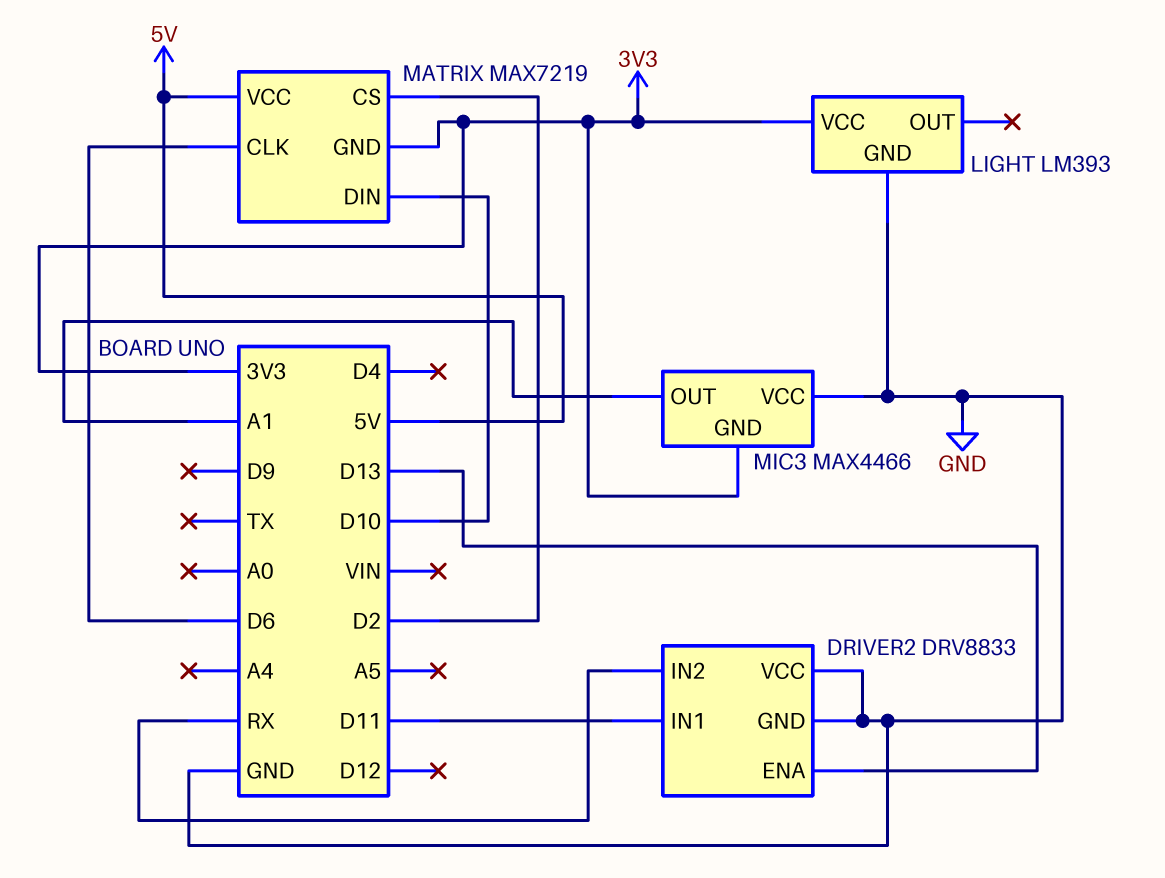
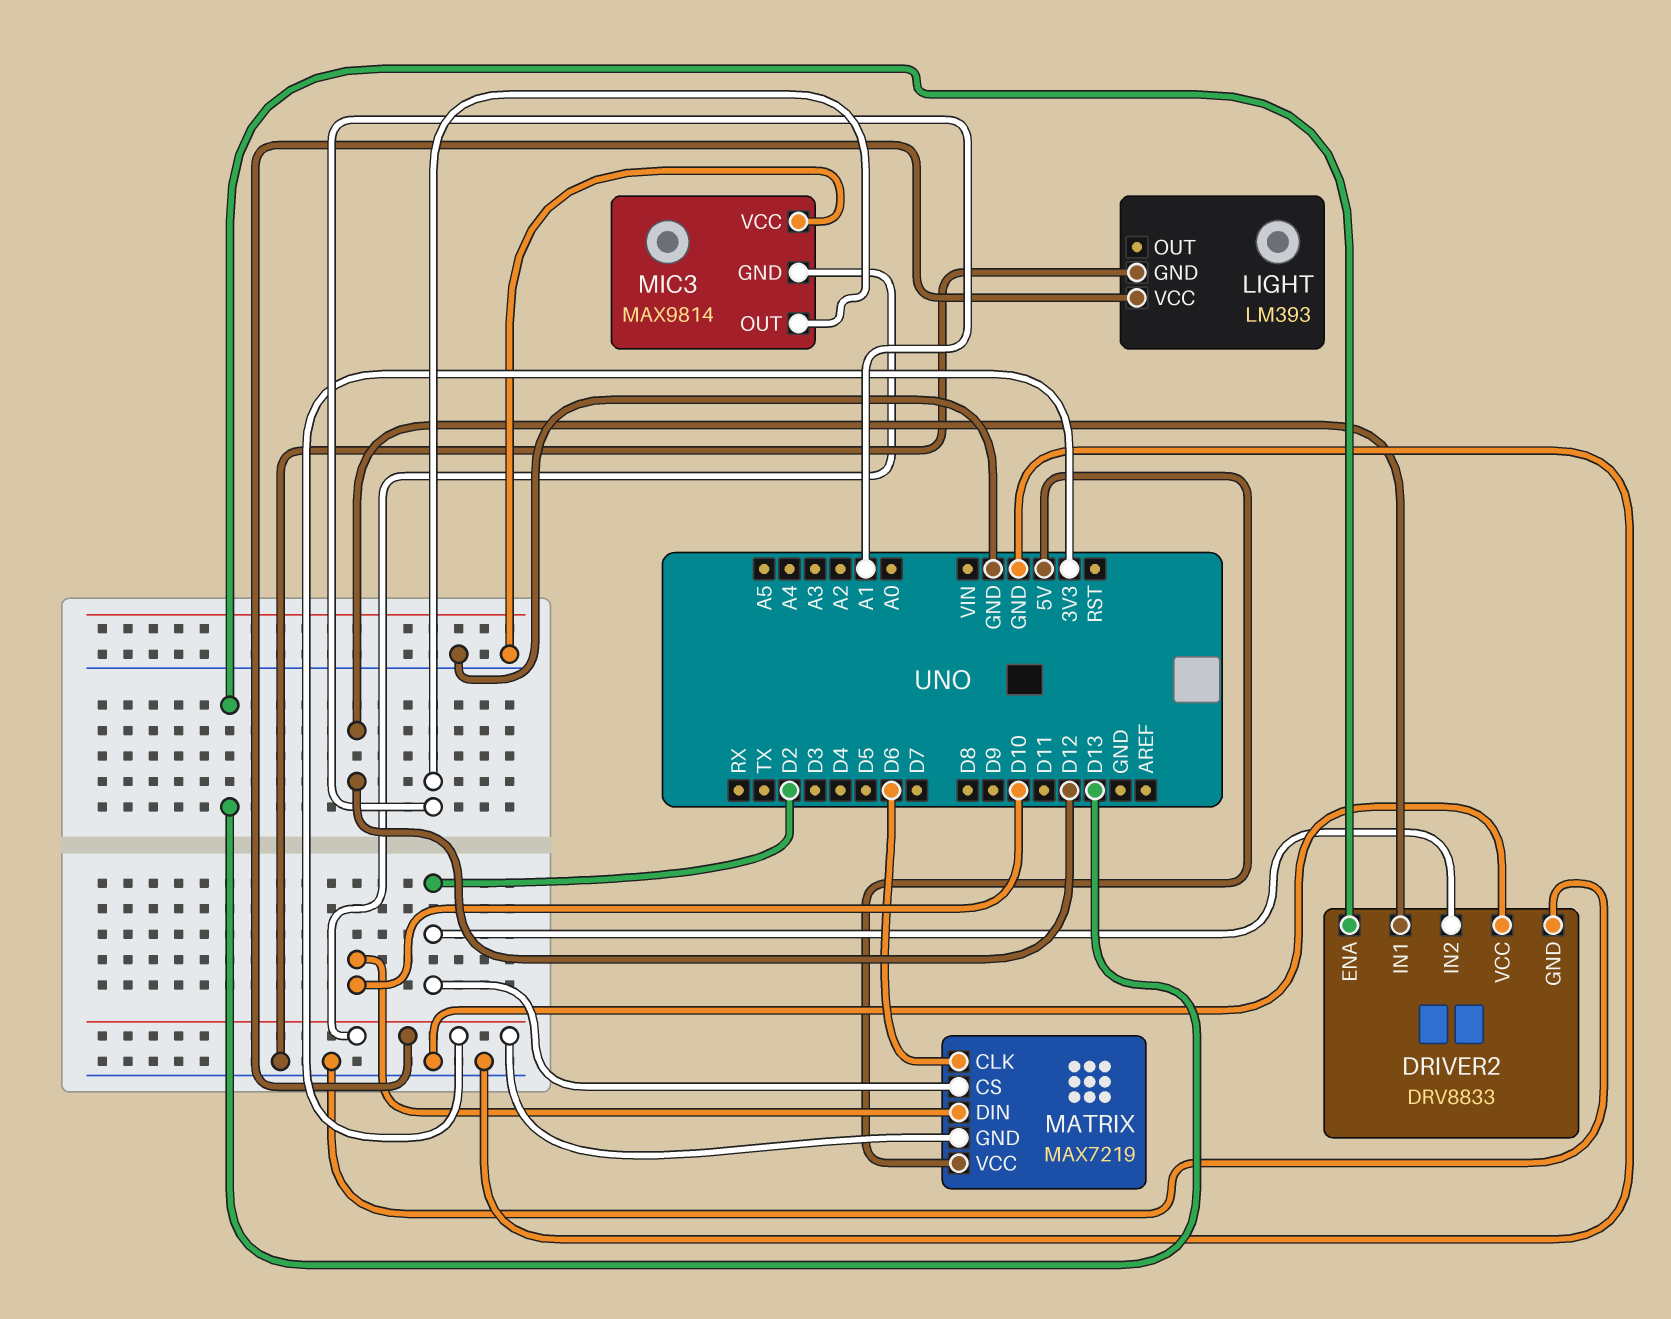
DRIVER2 pin IN1: D11 -> D12
DRIVER2 pin IN2: RX -> D2
MIC3: MAX4466 -> MAX9814

